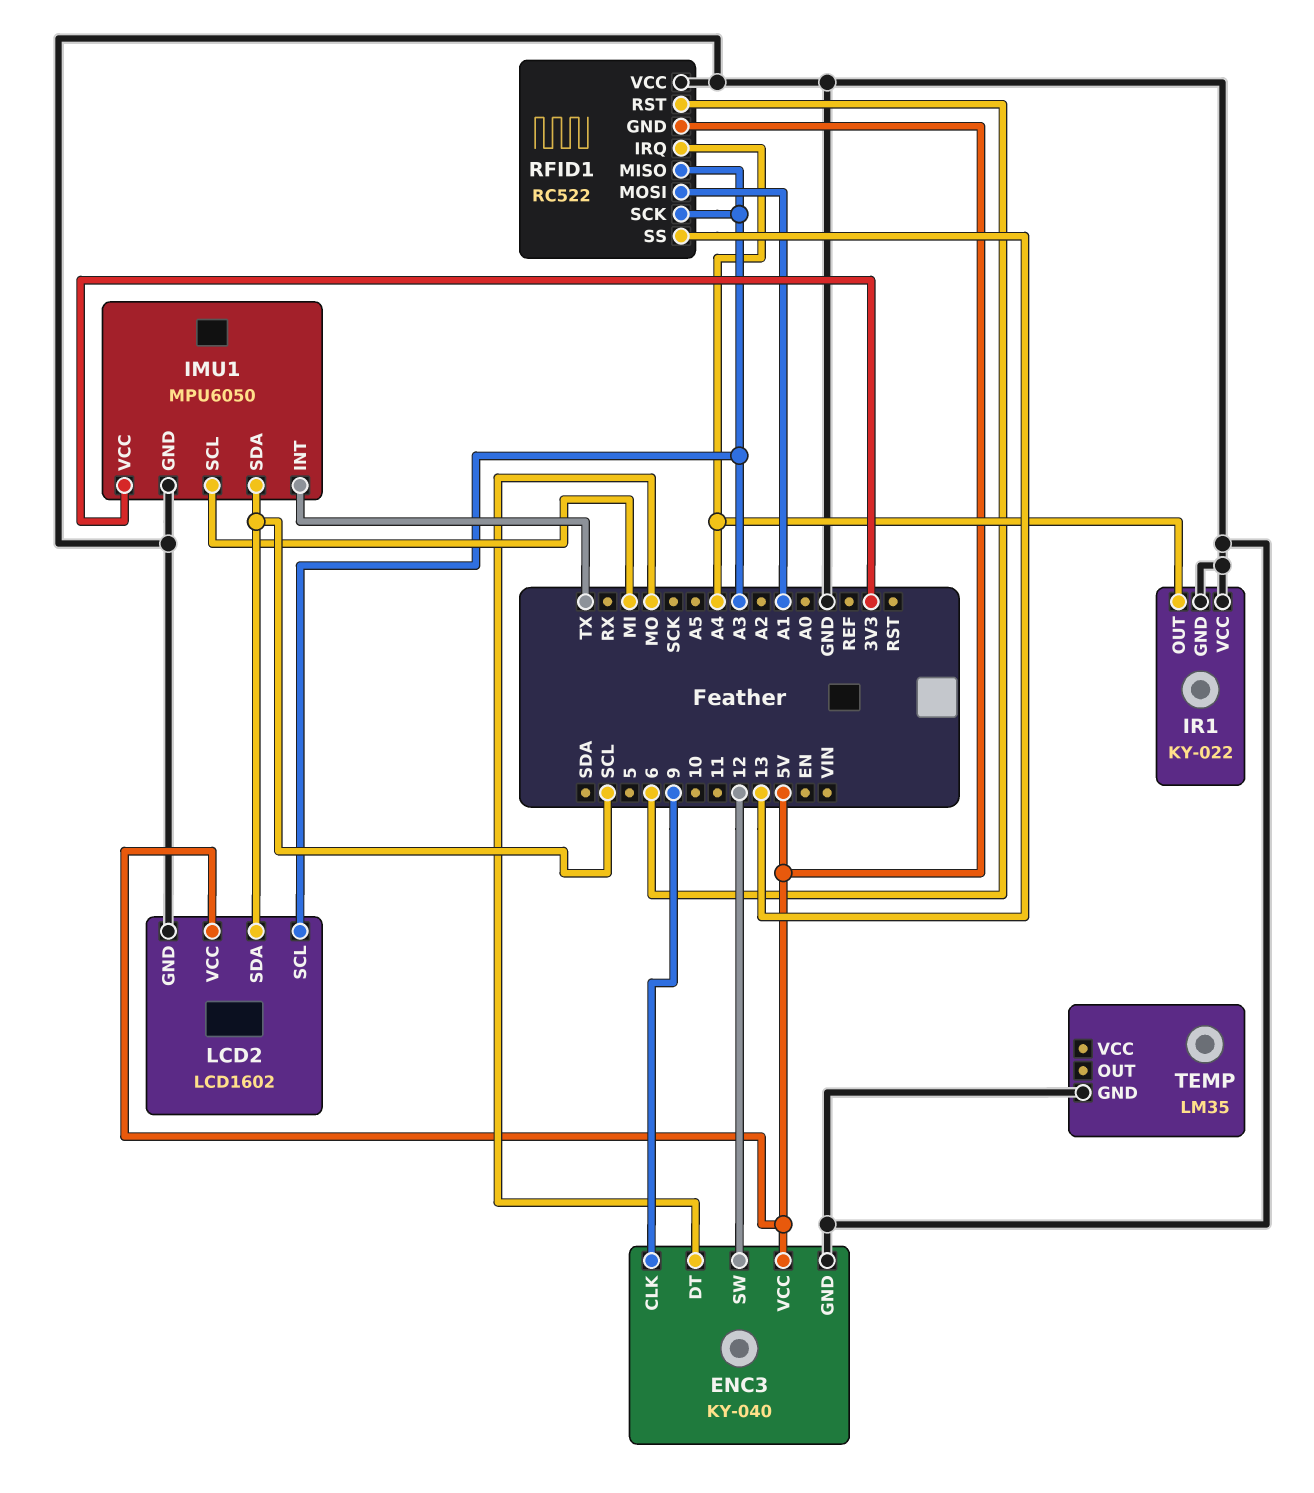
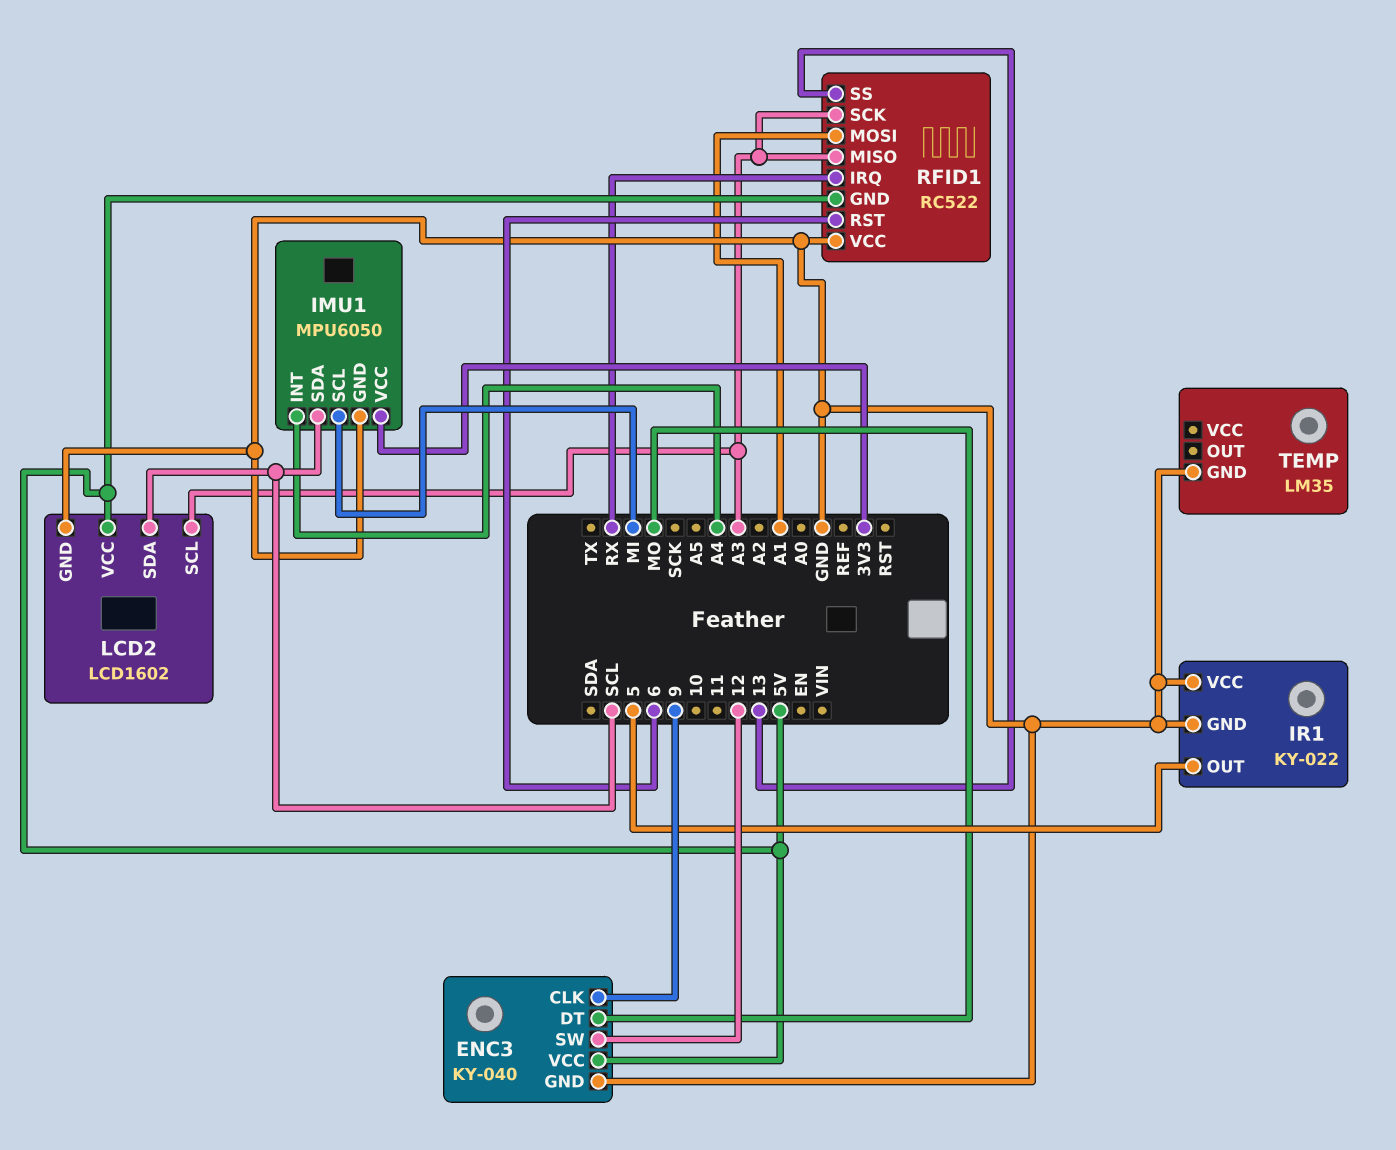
IMU1 pin INT: TX -> A4
IR1 pin OUT: A4 -> 5
RFID1 pin IRQ: A4 -> RX

